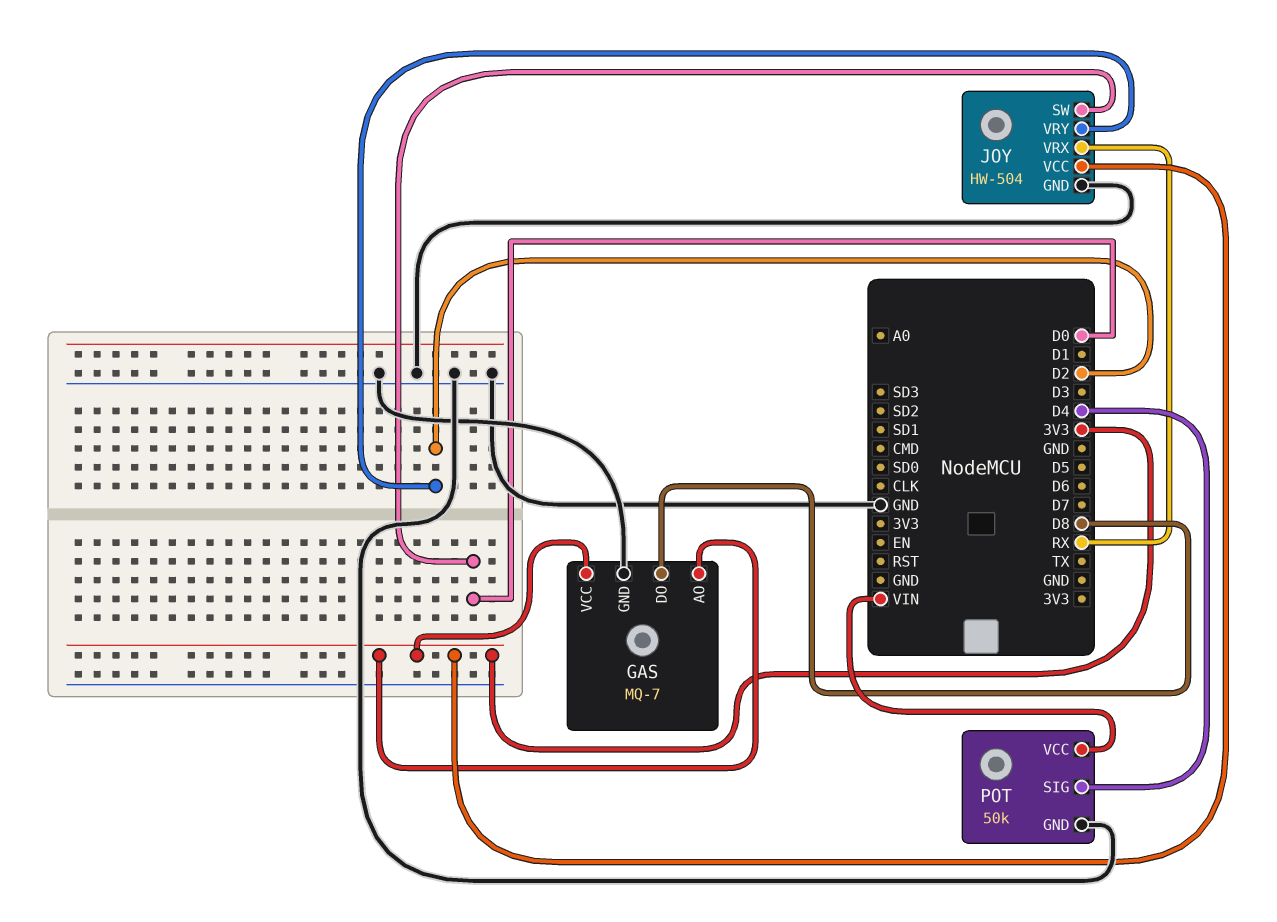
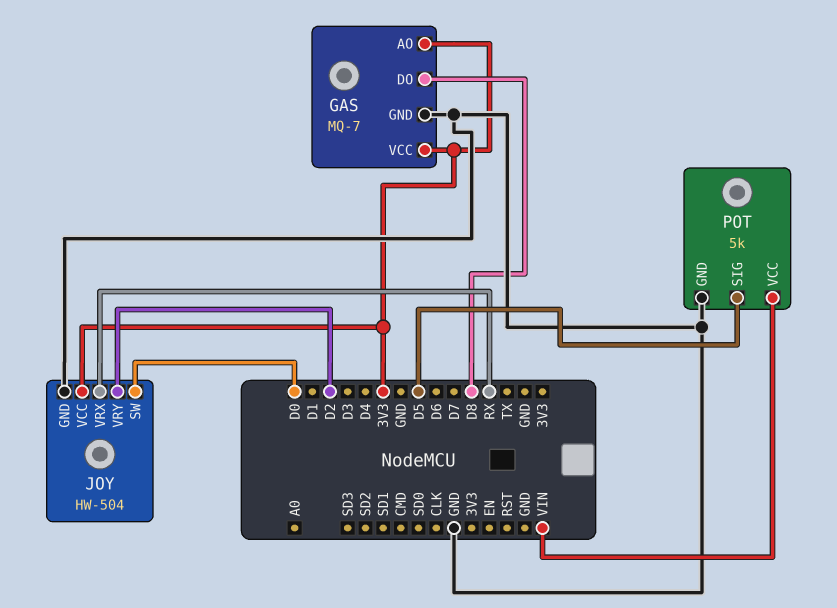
POT: 50k -> 5k
POT pin SIG: D4 -> D5

